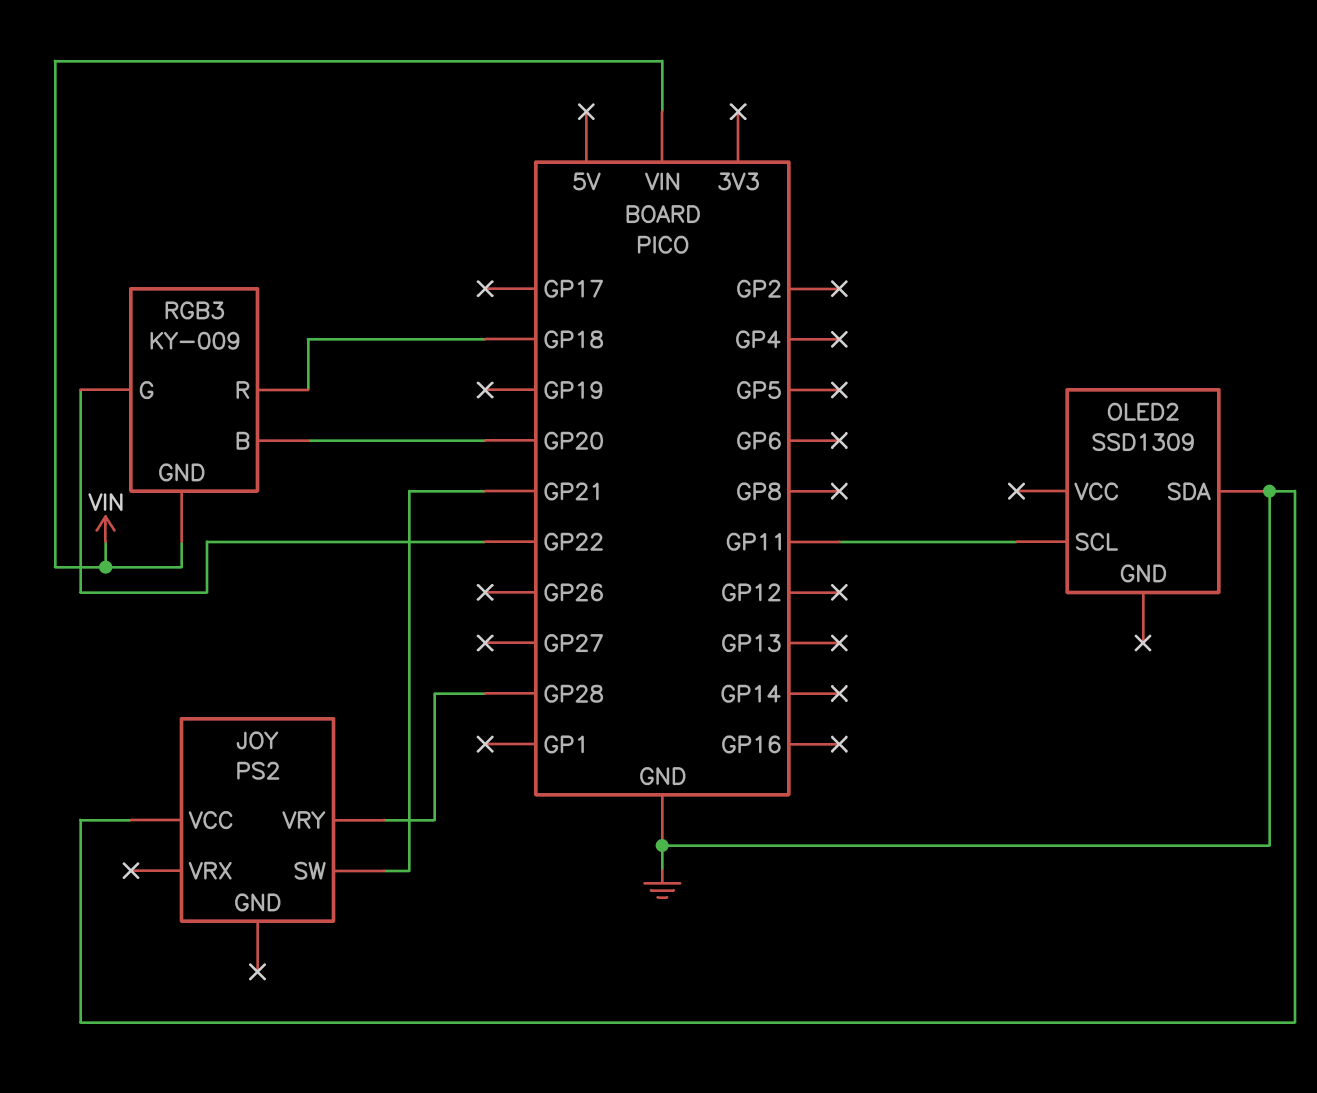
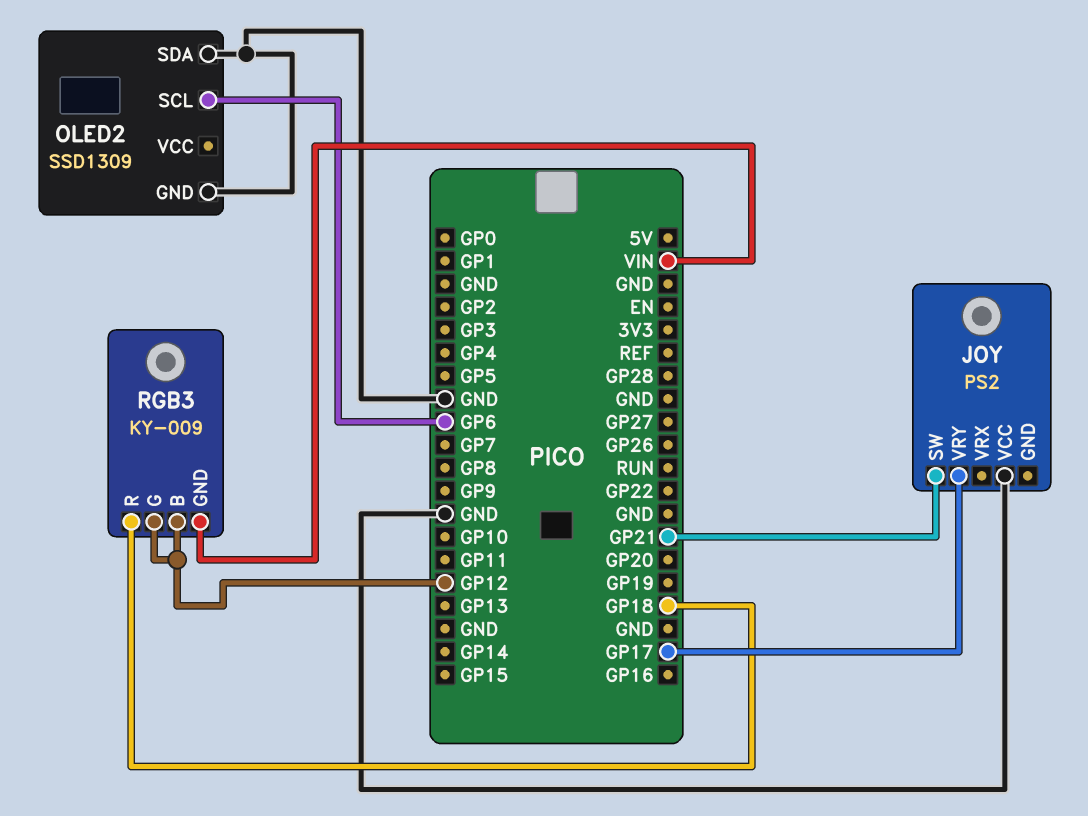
JOY pin VRY: GP28 -> GP17
OLED2 pin GND: none -> GND
OLED2 pin SCL: GP11 -> GP6
RGB3 pin B: GP20 -> GP12
RGB3 pin G: GP22 -> GP12

